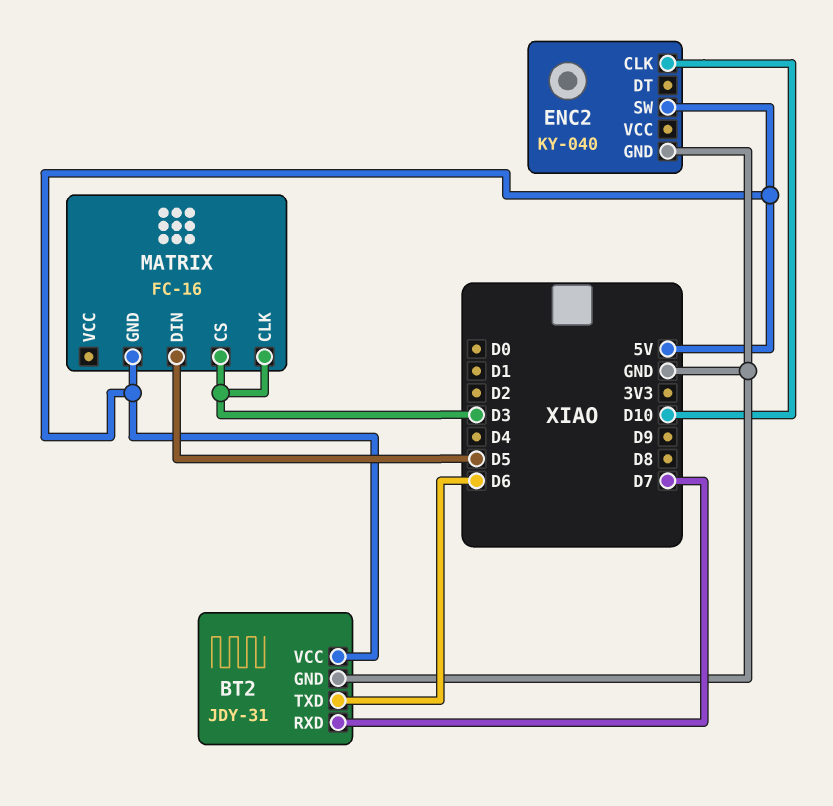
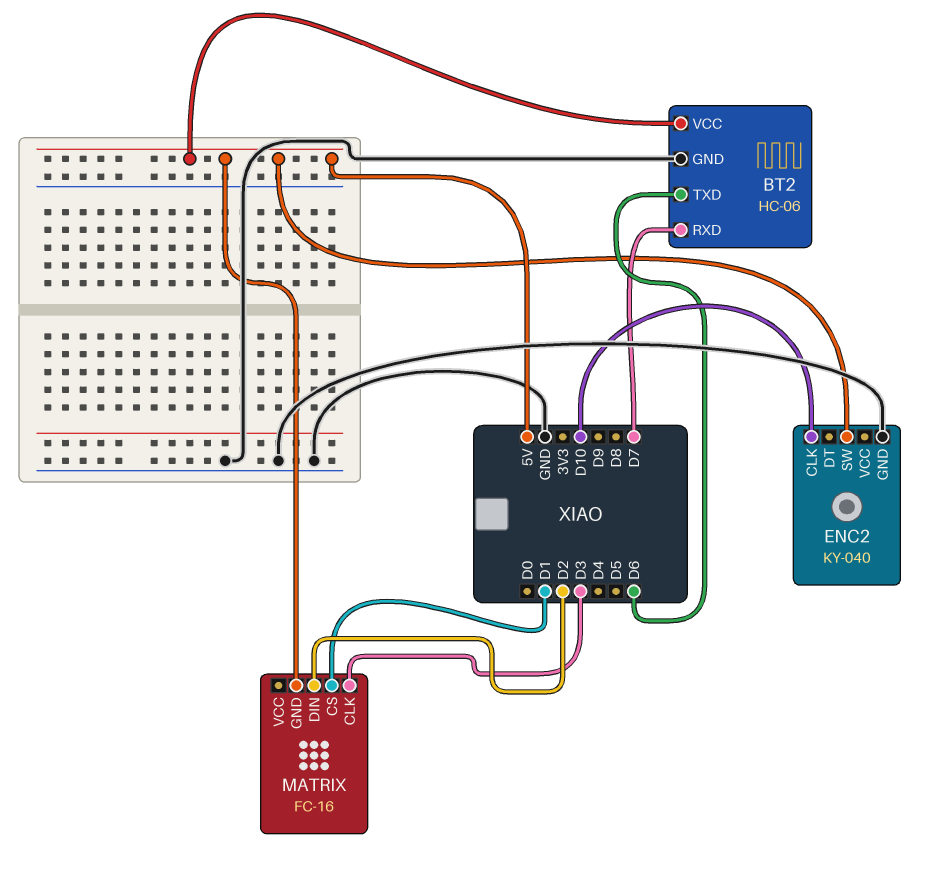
BT2: JDY-31 -> HC-06
MATRIX pin CS: D3 -> D1
MATRIX pin DIN: D5 -> D2

